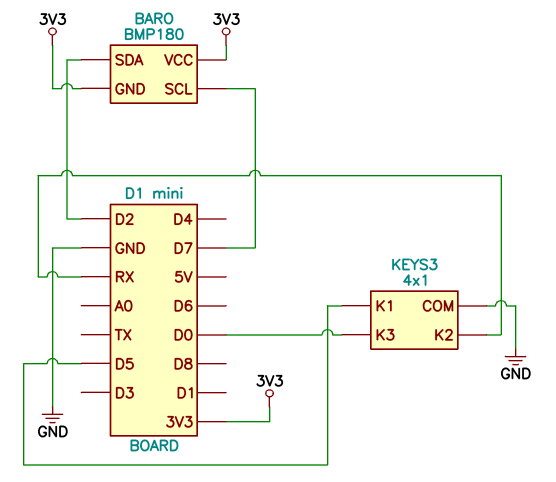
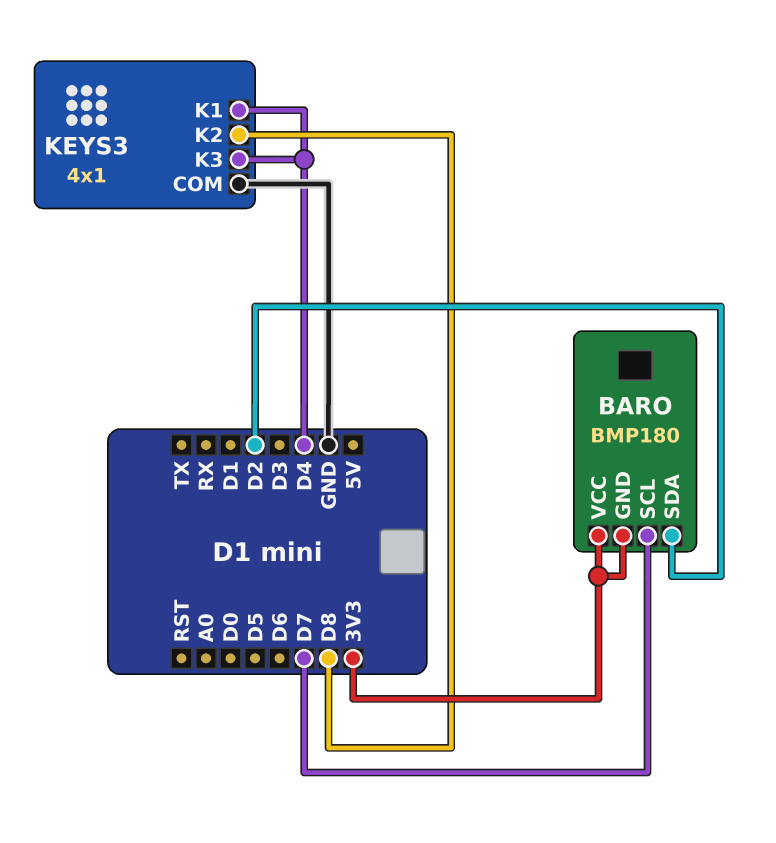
KEYS3 pin K1: D5 -> D4
KEYS3 pin K2: RX -> D8
KEYS3 pin K3: D0 -> D4

